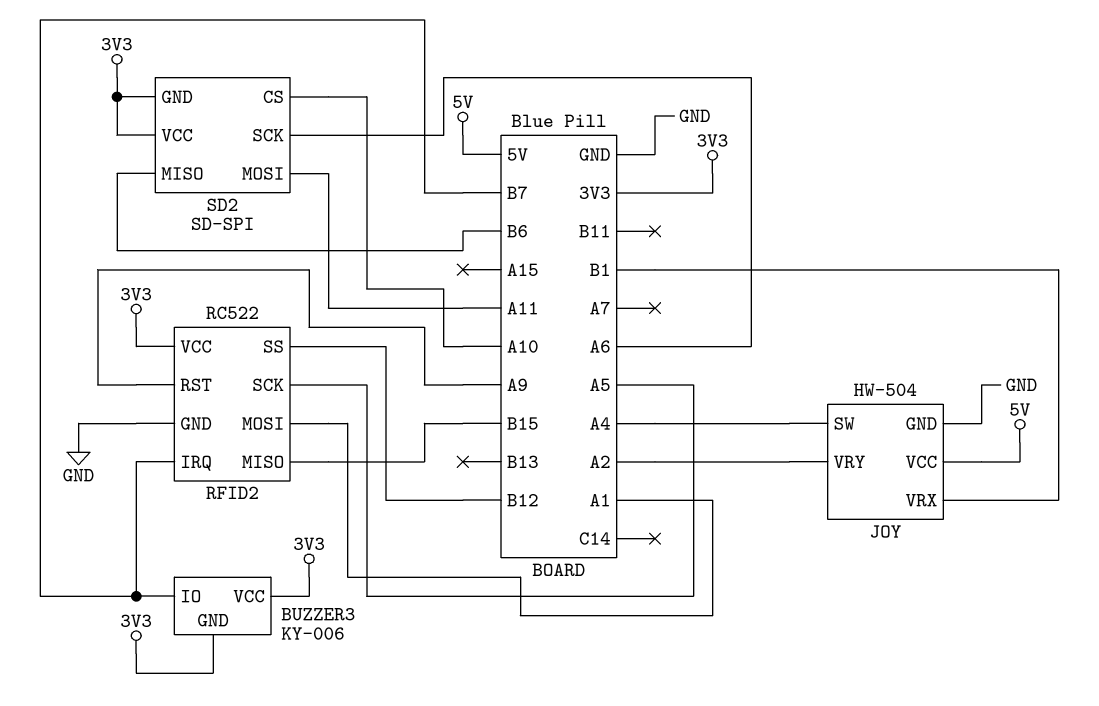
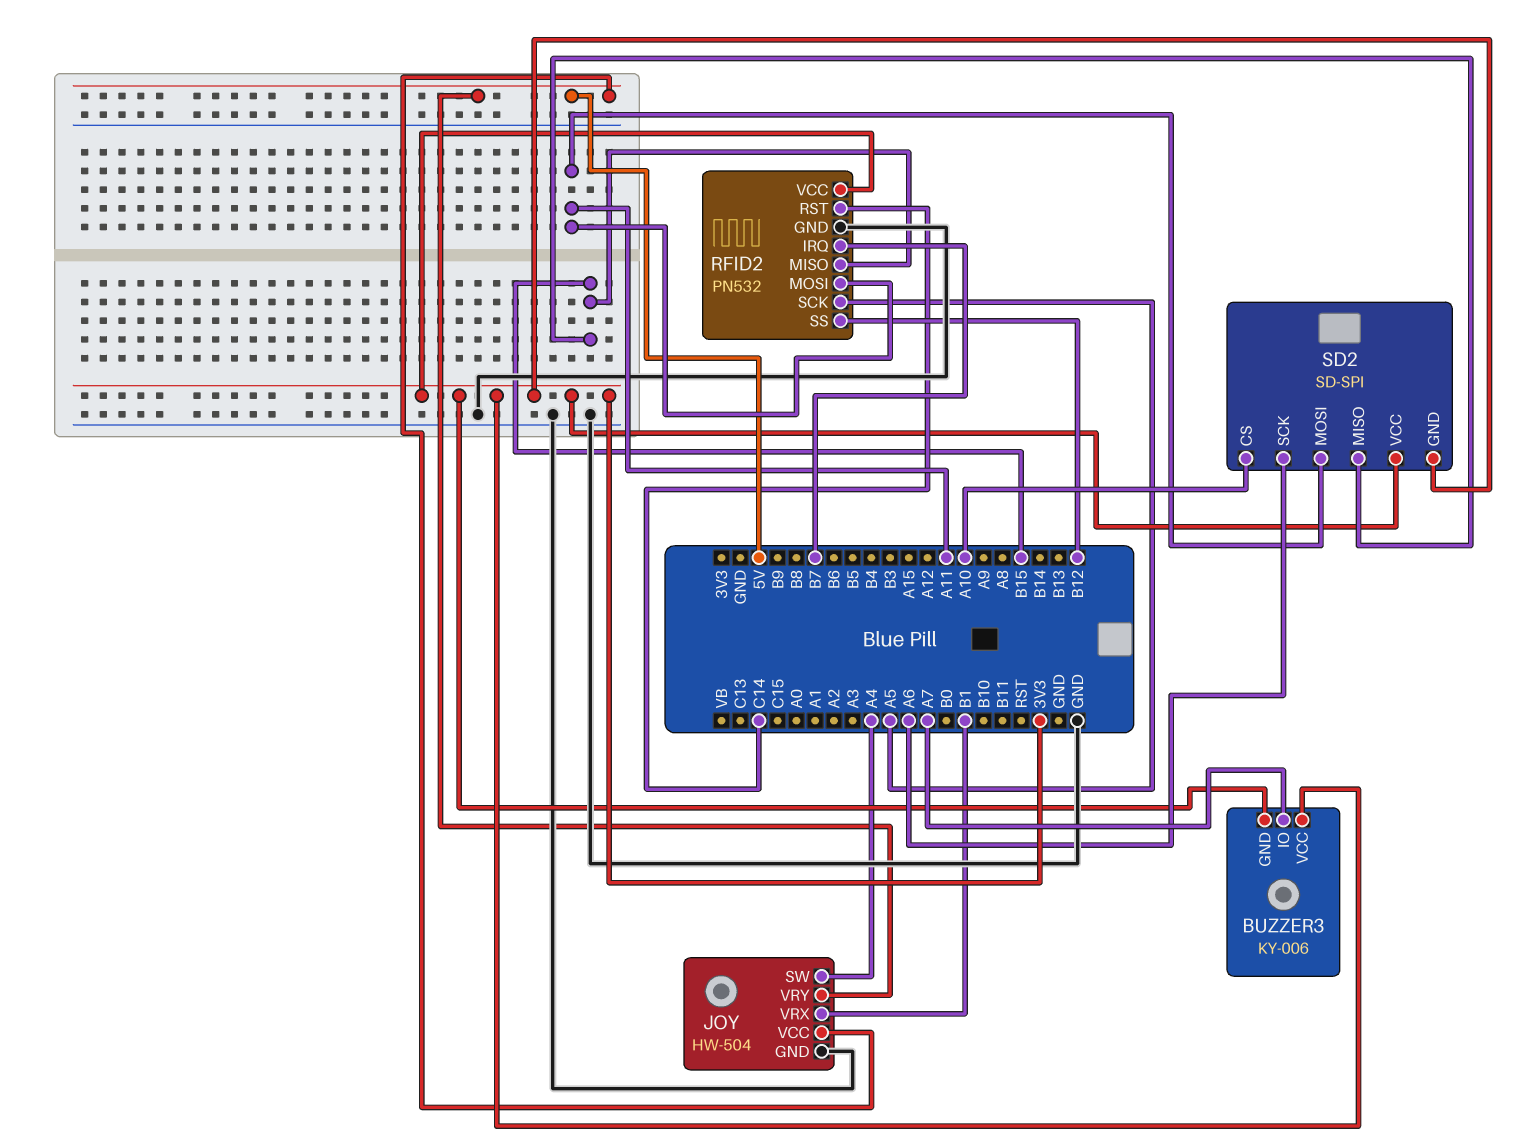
BUZZER3 pin IO: B7 -> A7
JOY pin VRY: A2 -> 5V
RFID2: RC522 -> PN532
RFID2 pin MOSI: A1 -> A11
RFID2 pin RST: A9 -> C14
SD2 pin MISO: B6 -> B15

